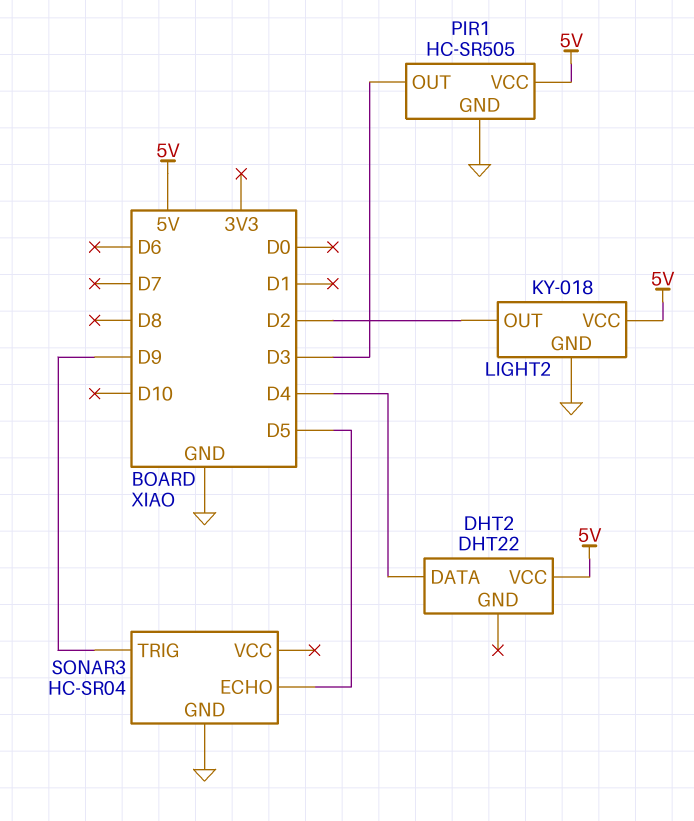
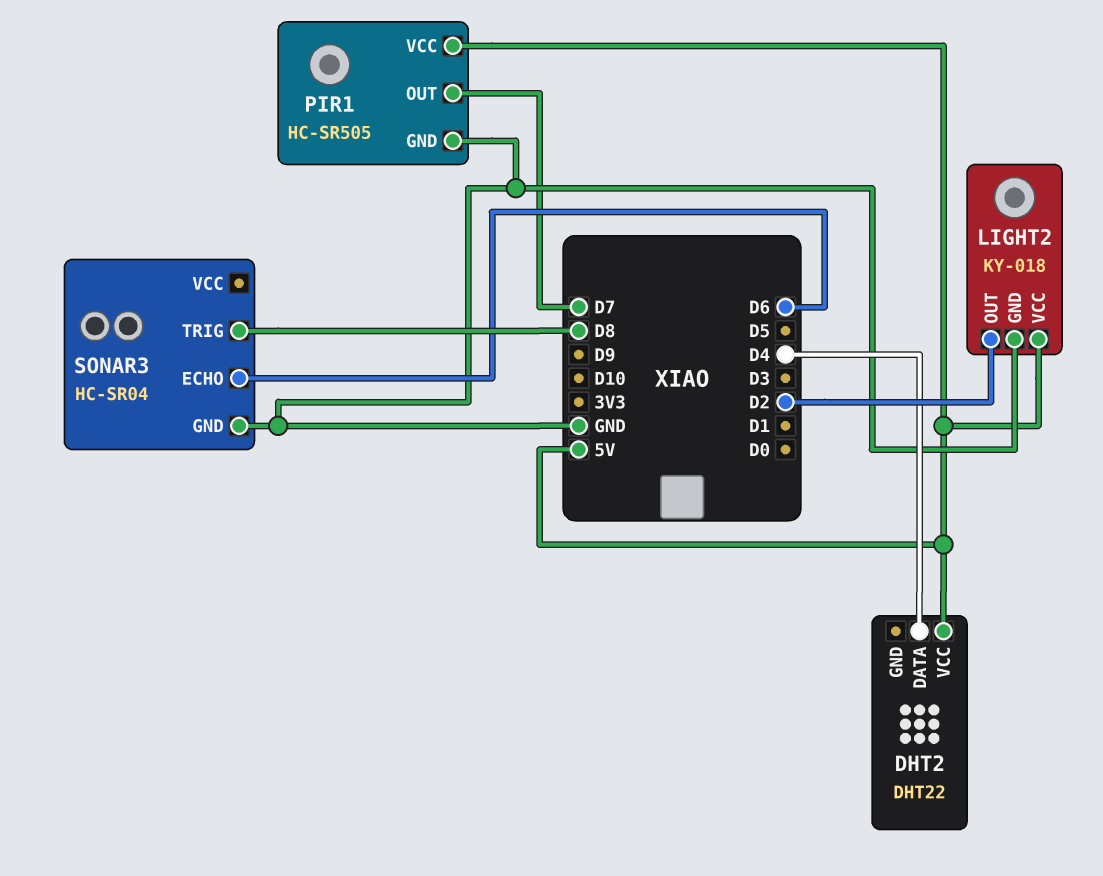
PIR1 pin OUT: D3 -> D7
SONAR3 pin ECHO: D5 -> D6
SONAR3 pin TRIG: D9 -> D8

